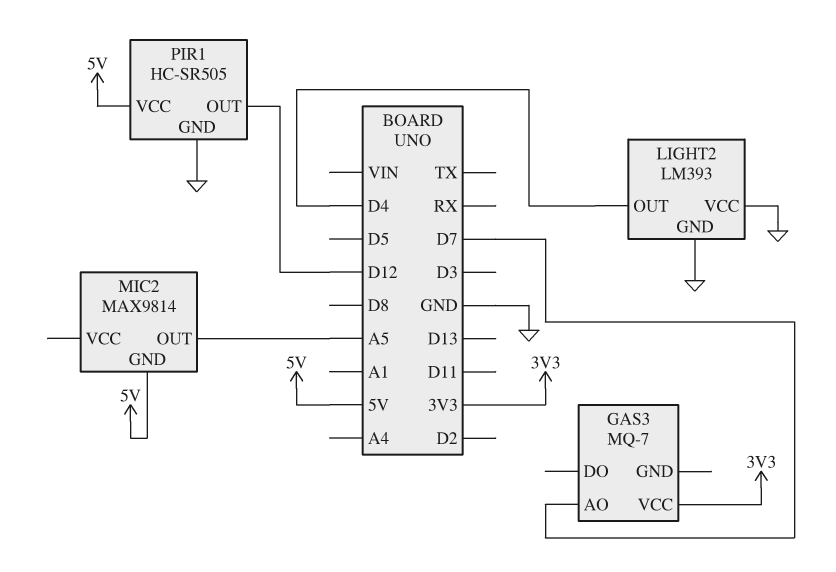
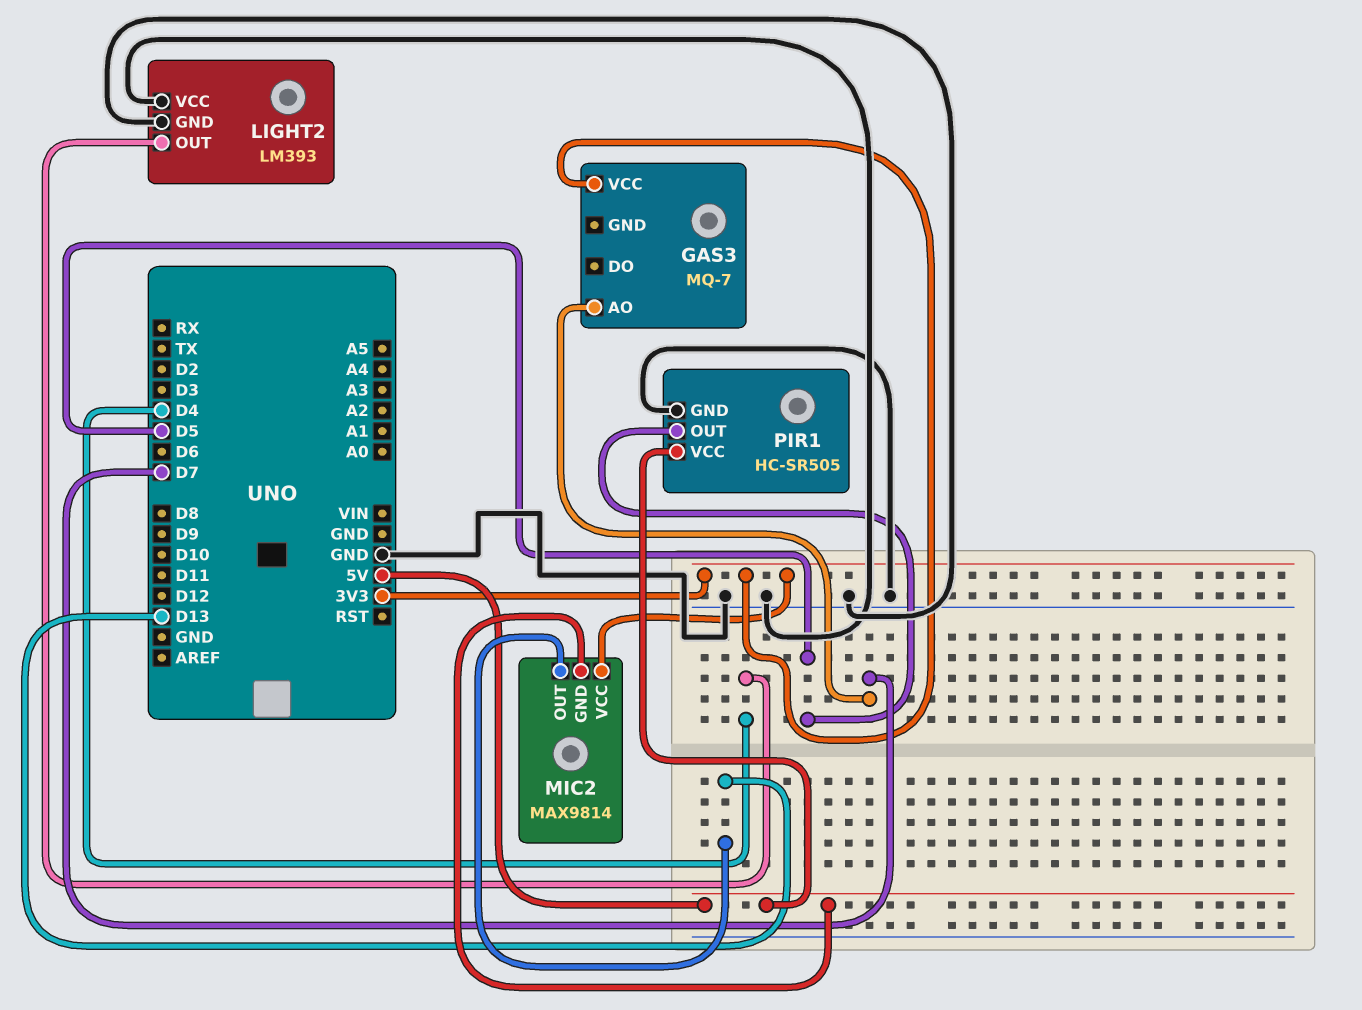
MIC2 pin OUT: A5 -> D13
MIC2 pin VCC: none -> 3V3
PIR1 pin OUT: D12 -> D5

